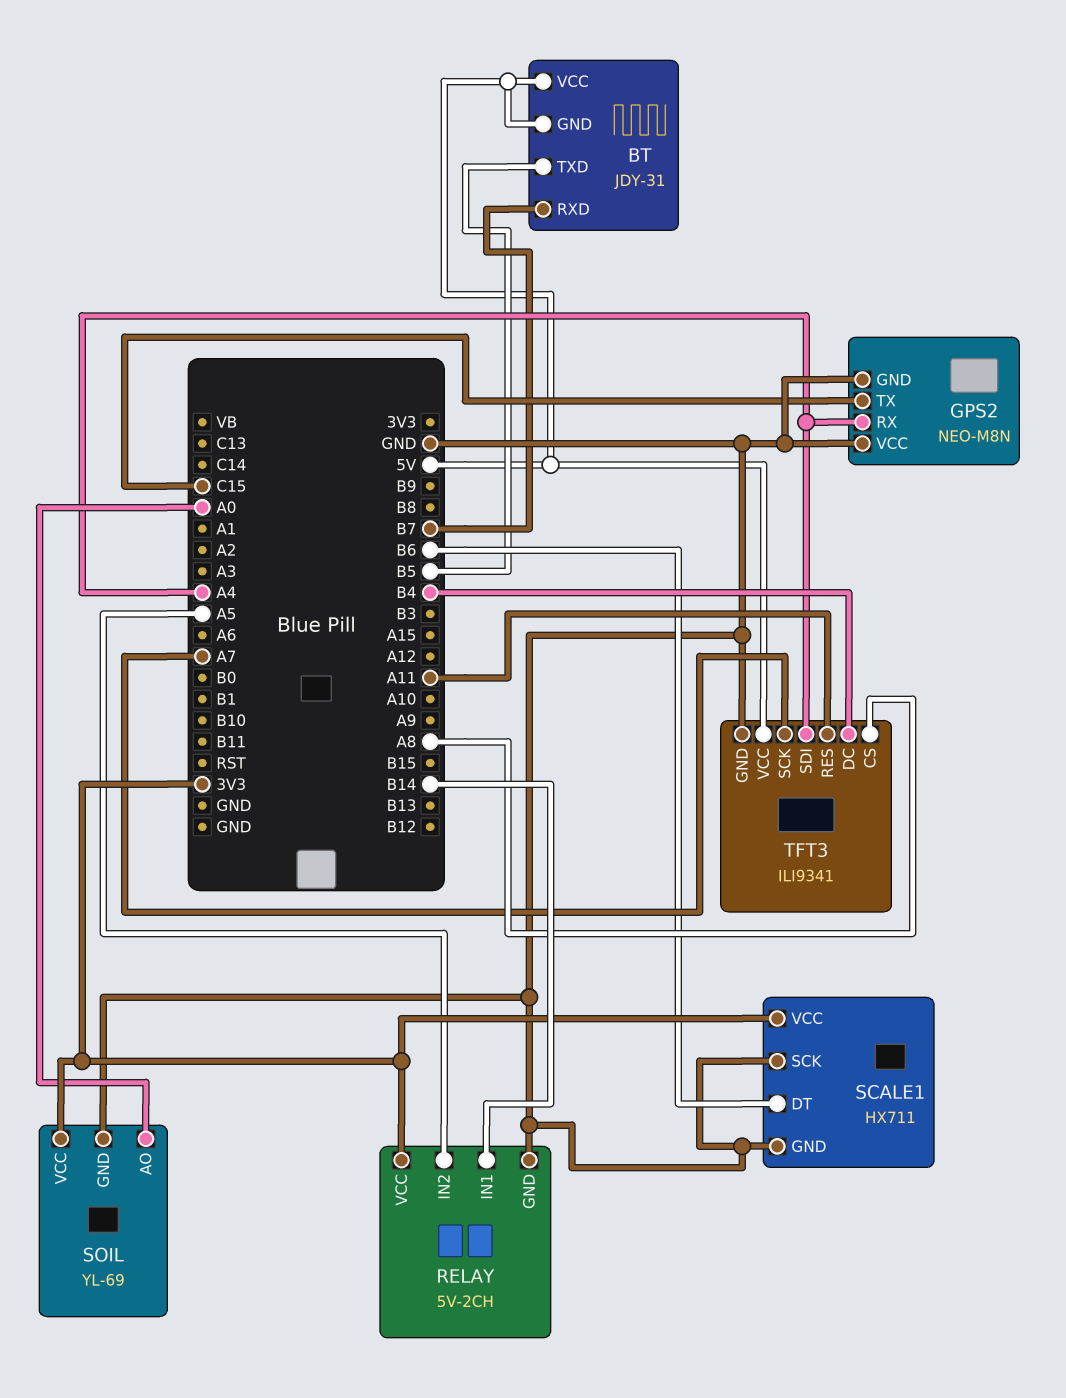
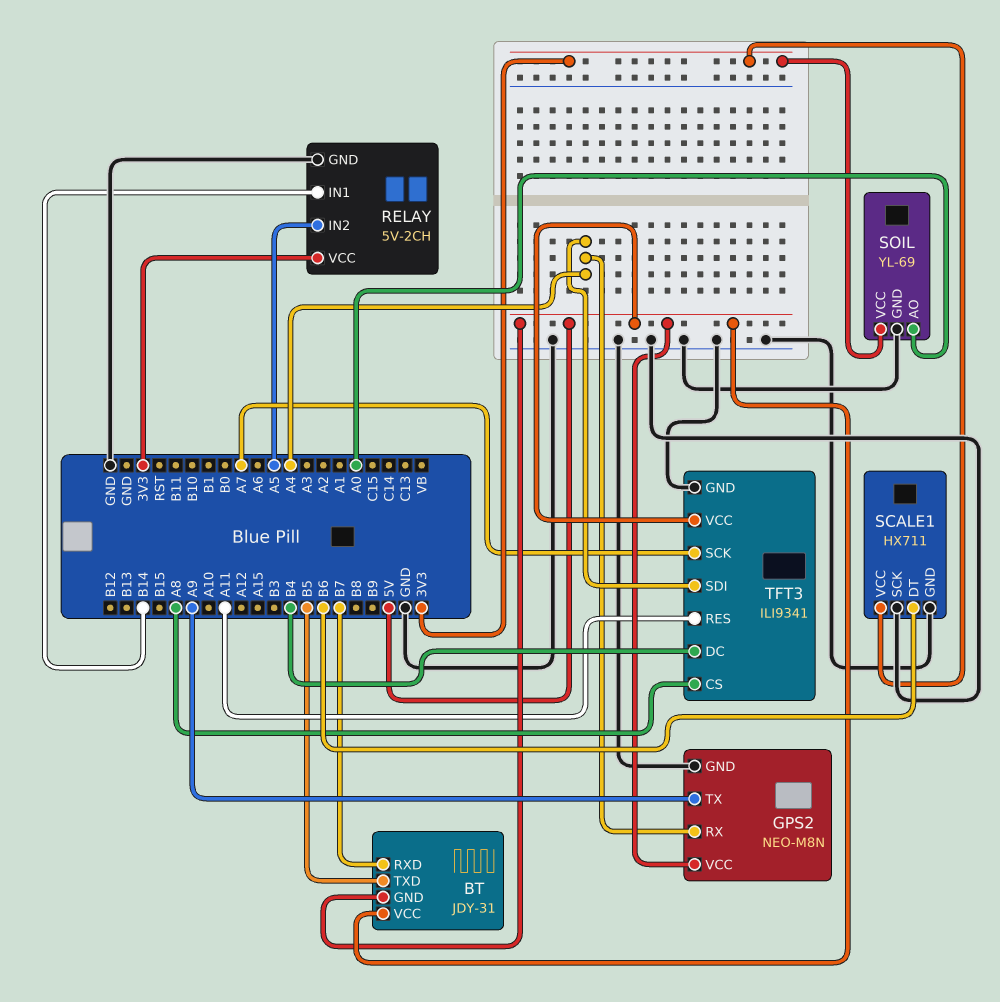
GPS2 pin TX: C15 -> A9
GPS2 pin VCC: GND -> 5V

